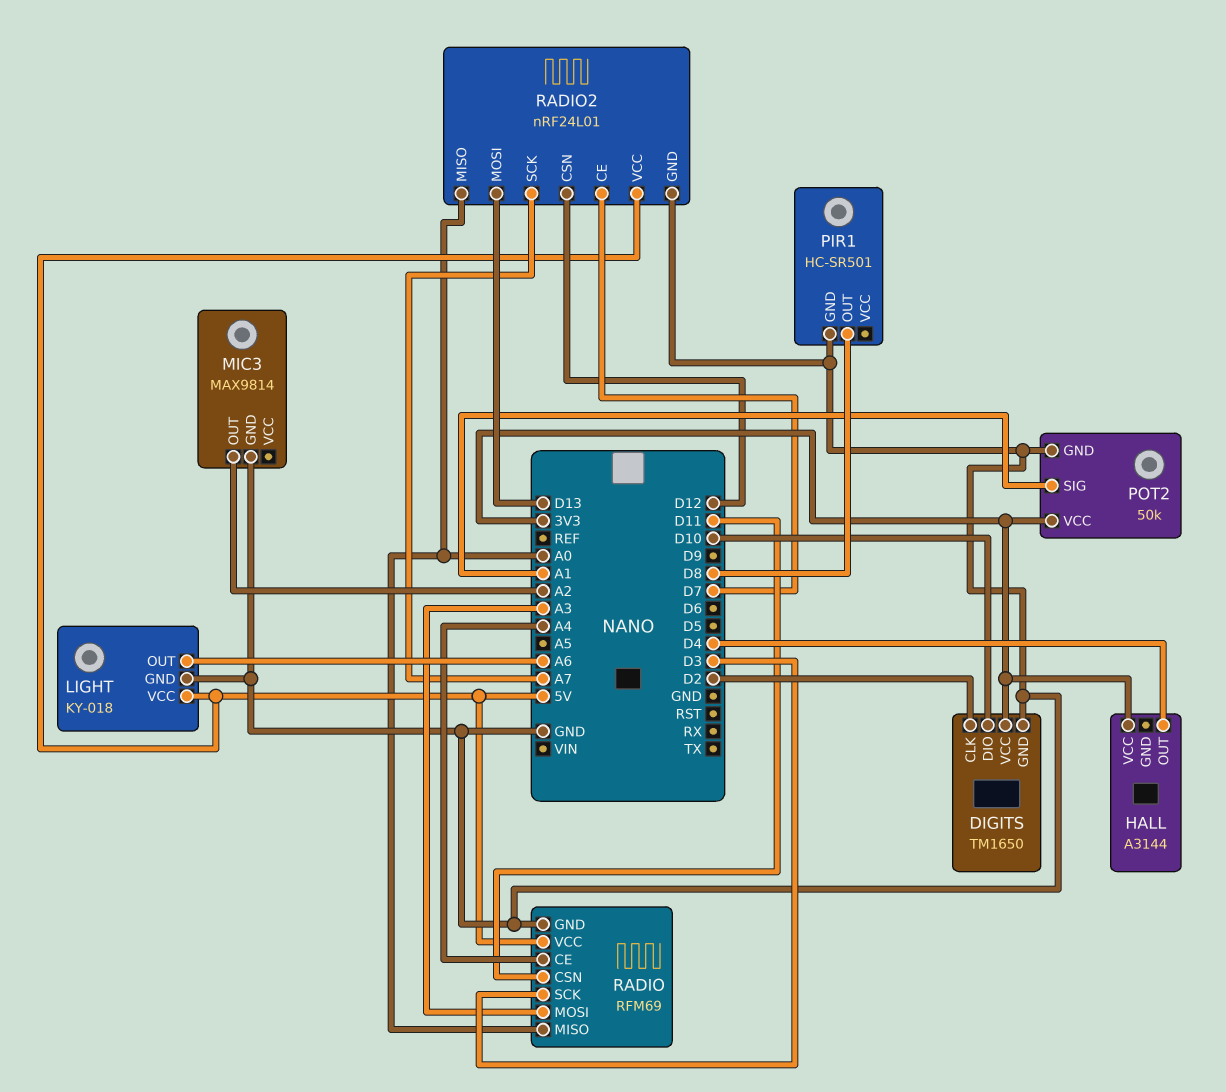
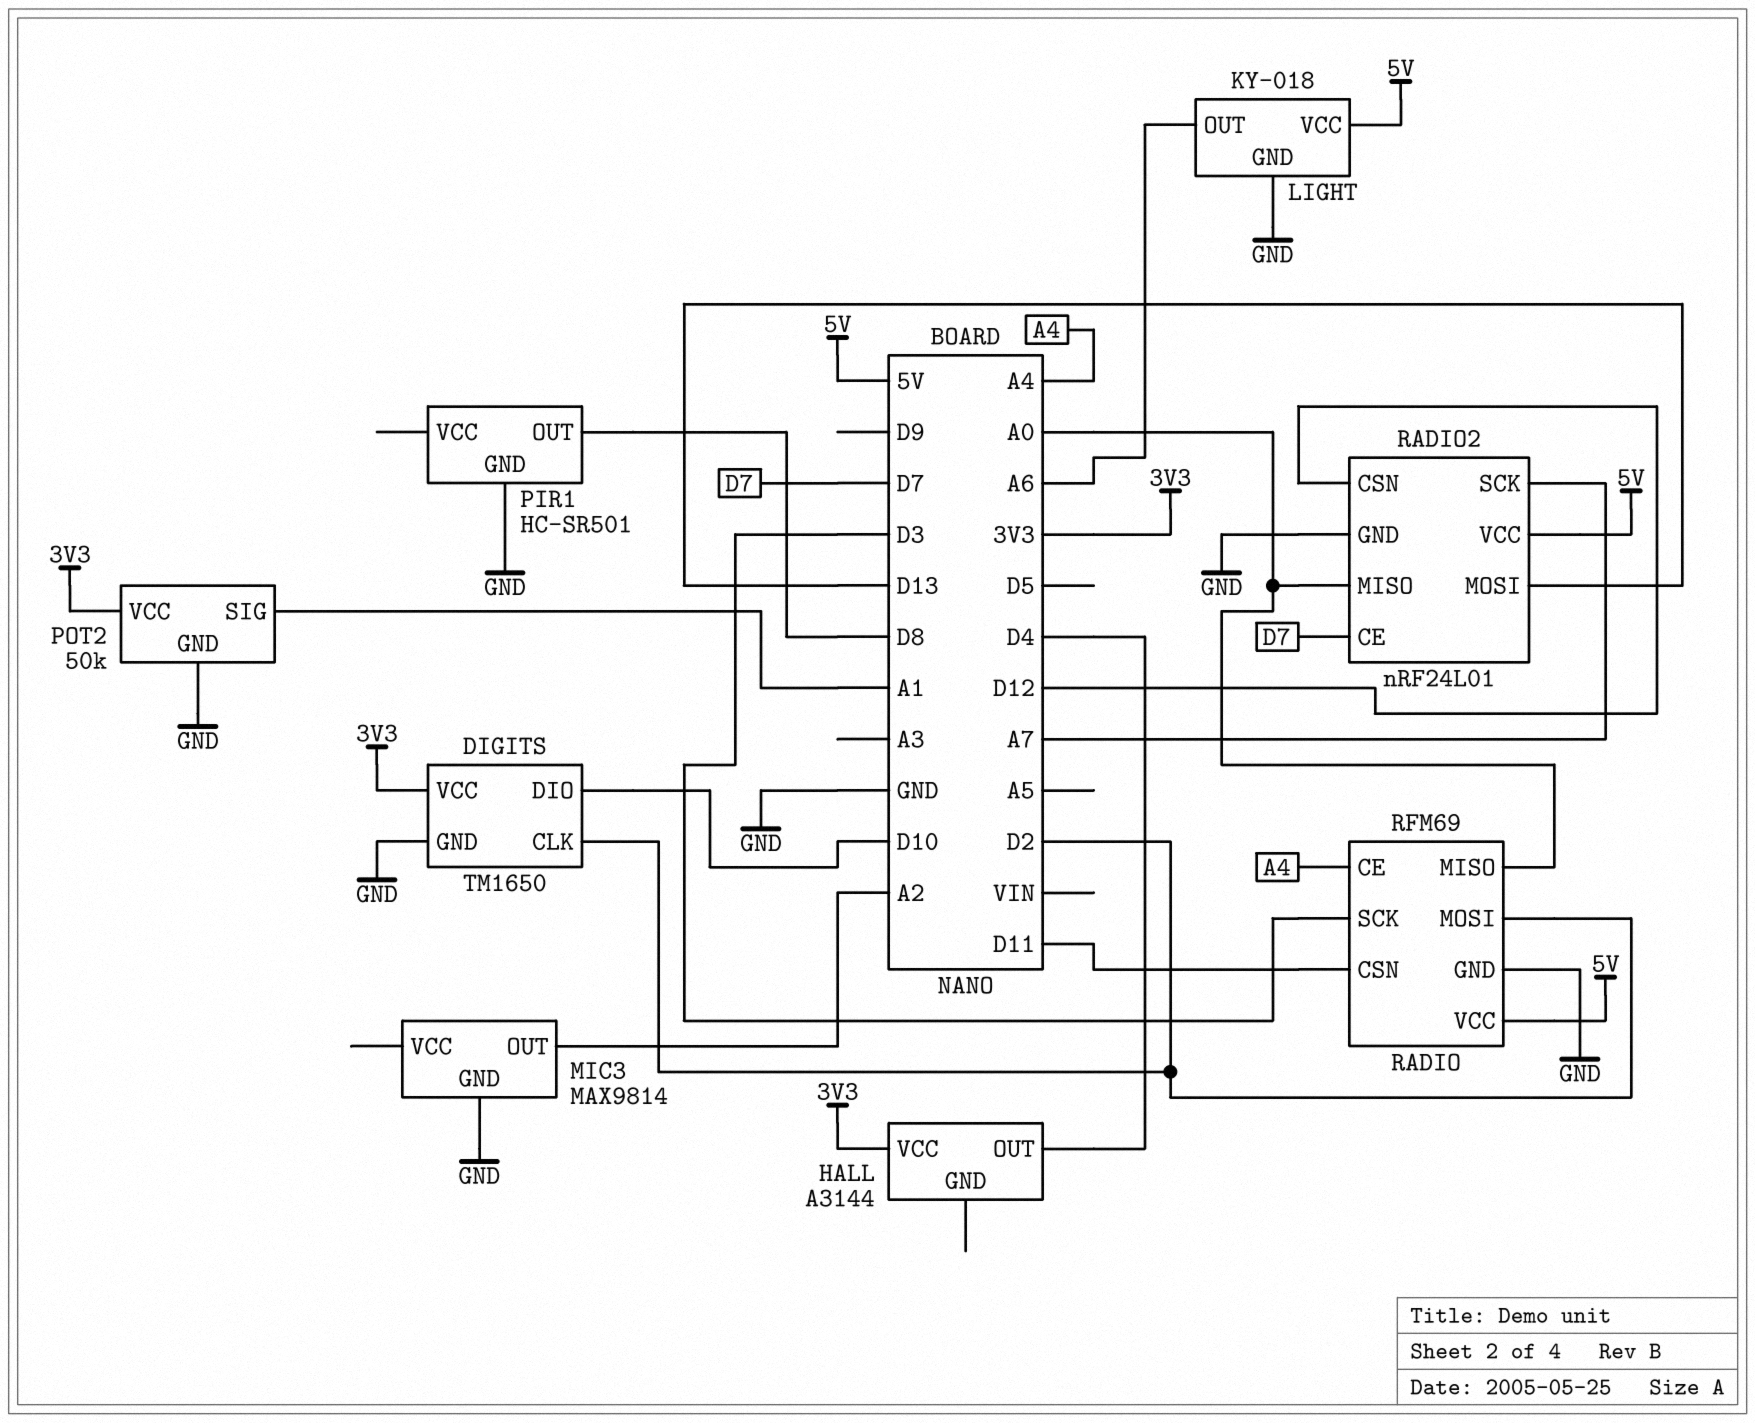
RADIO pin MOSI: A3 -> D2

